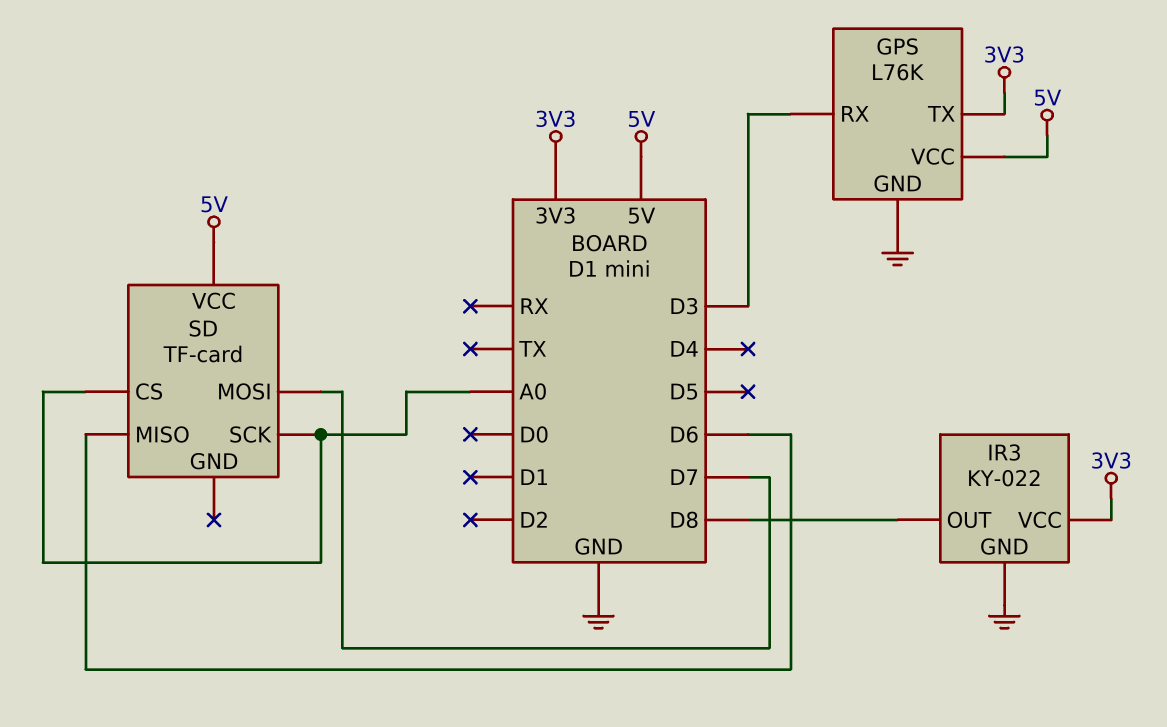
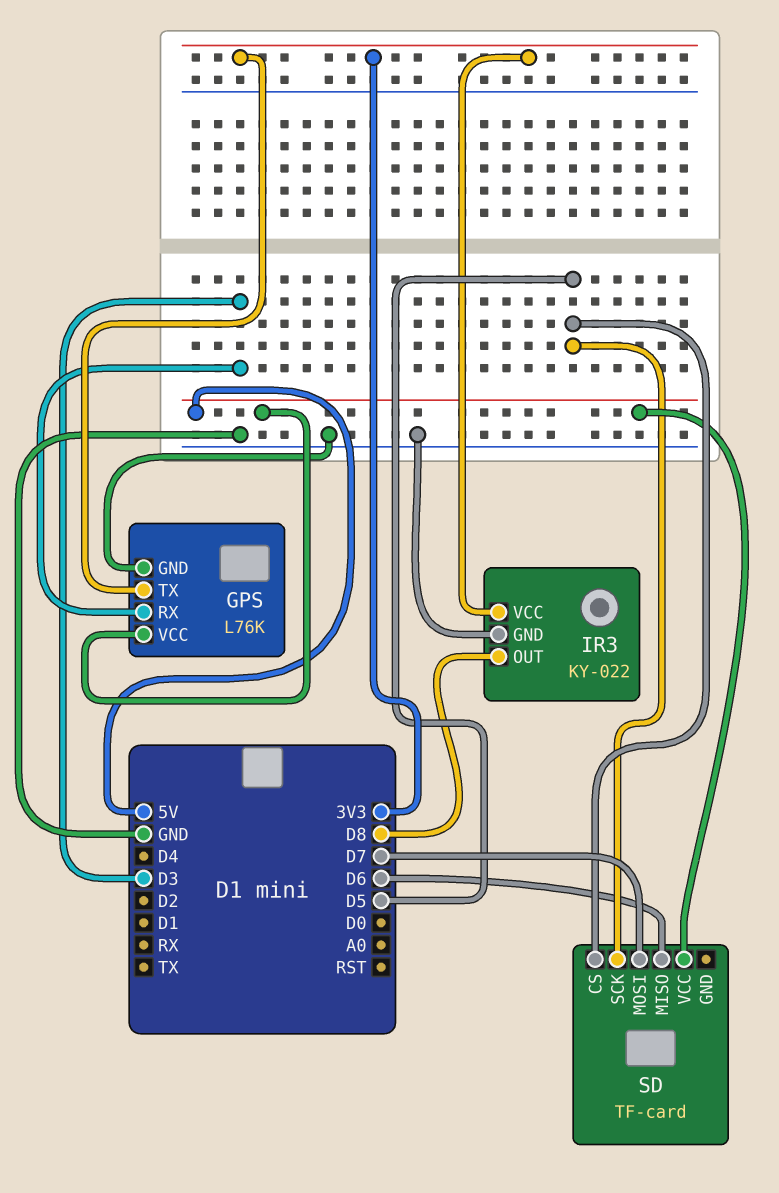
SD pin CS: A0 -> D5
SD pin SCK: A0 -> D5

